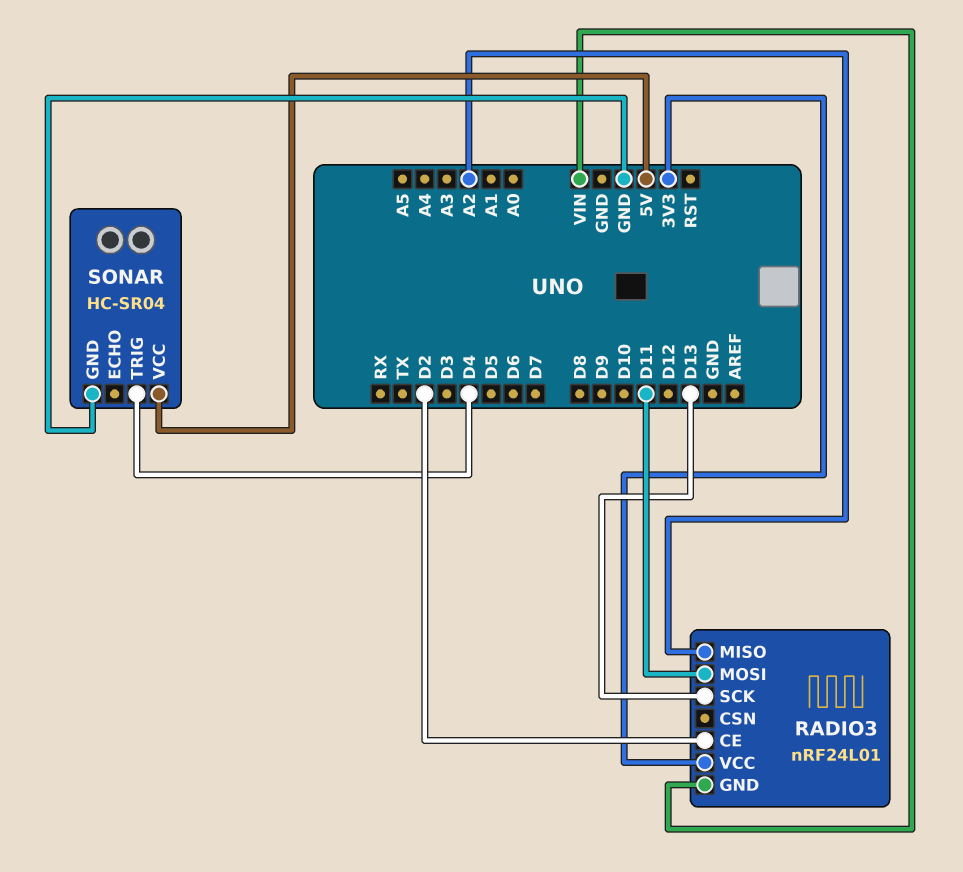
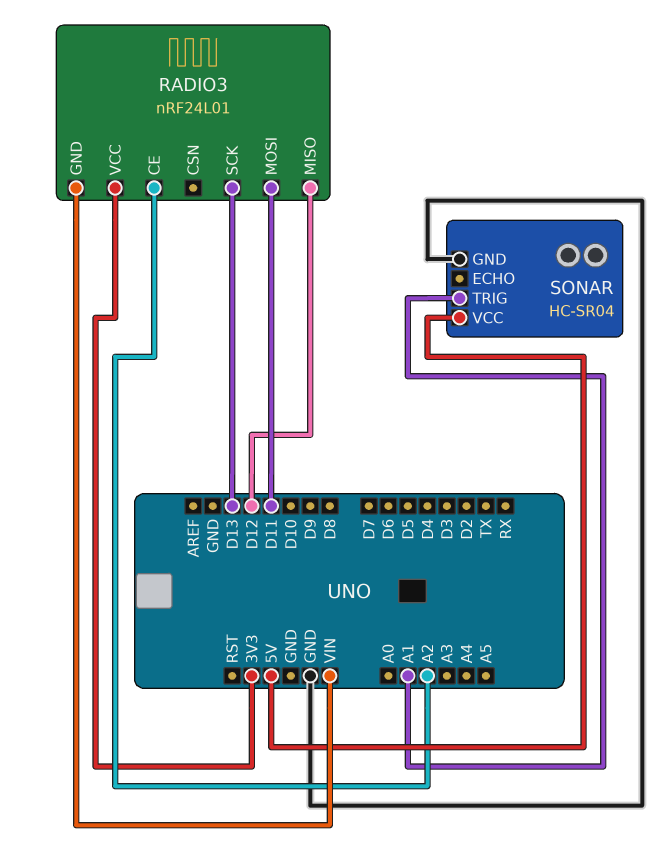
RADIO3 pin CE: D2 -> A2
RADIO3 pin MISO: A2 -> D12
SONAR pin TRIG: D4 -> A1

